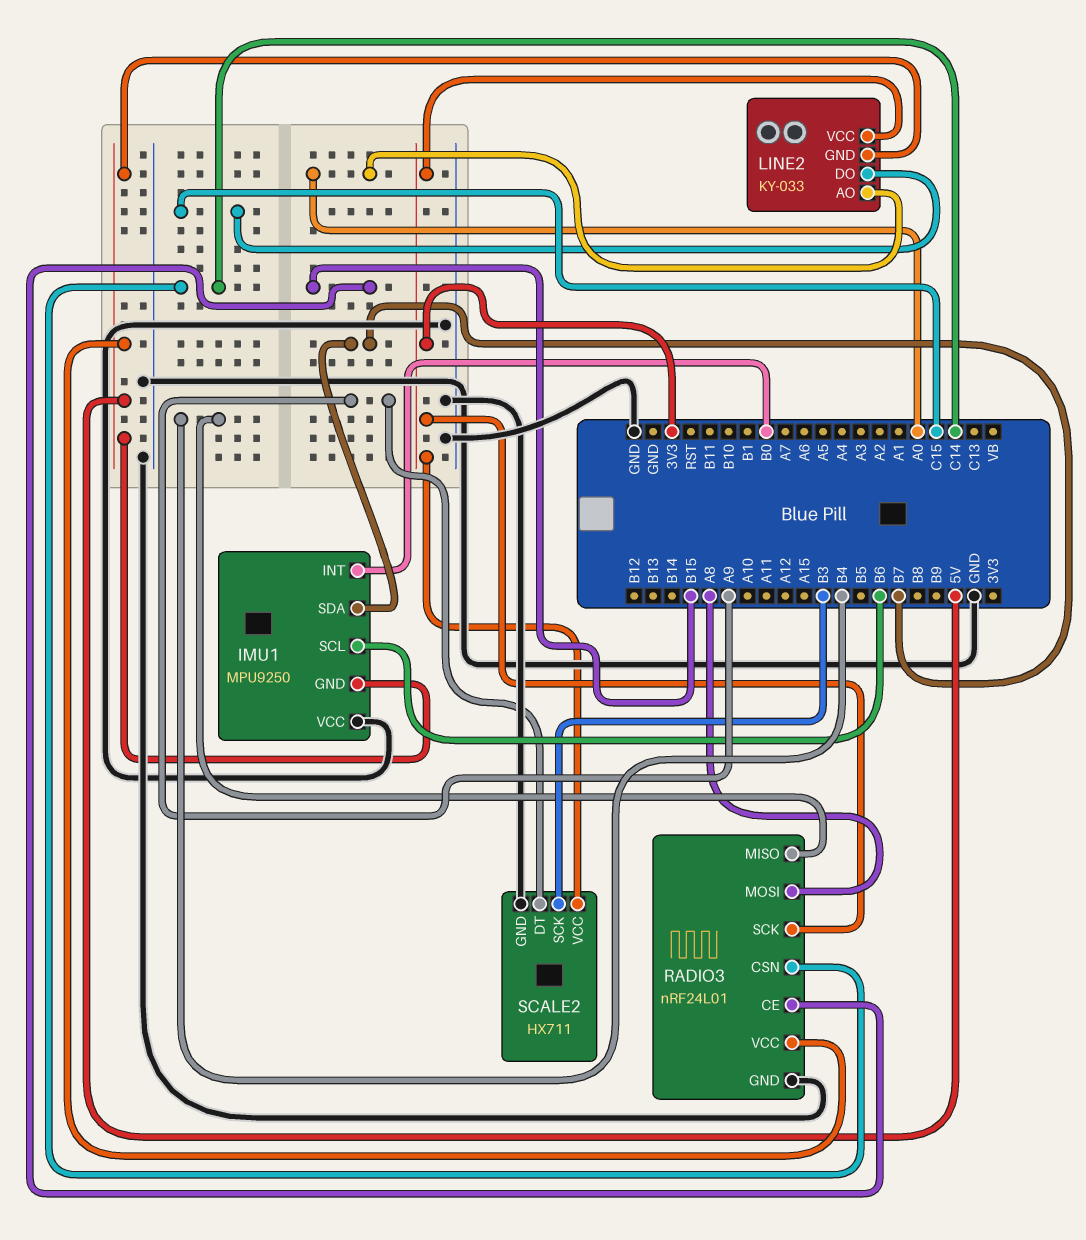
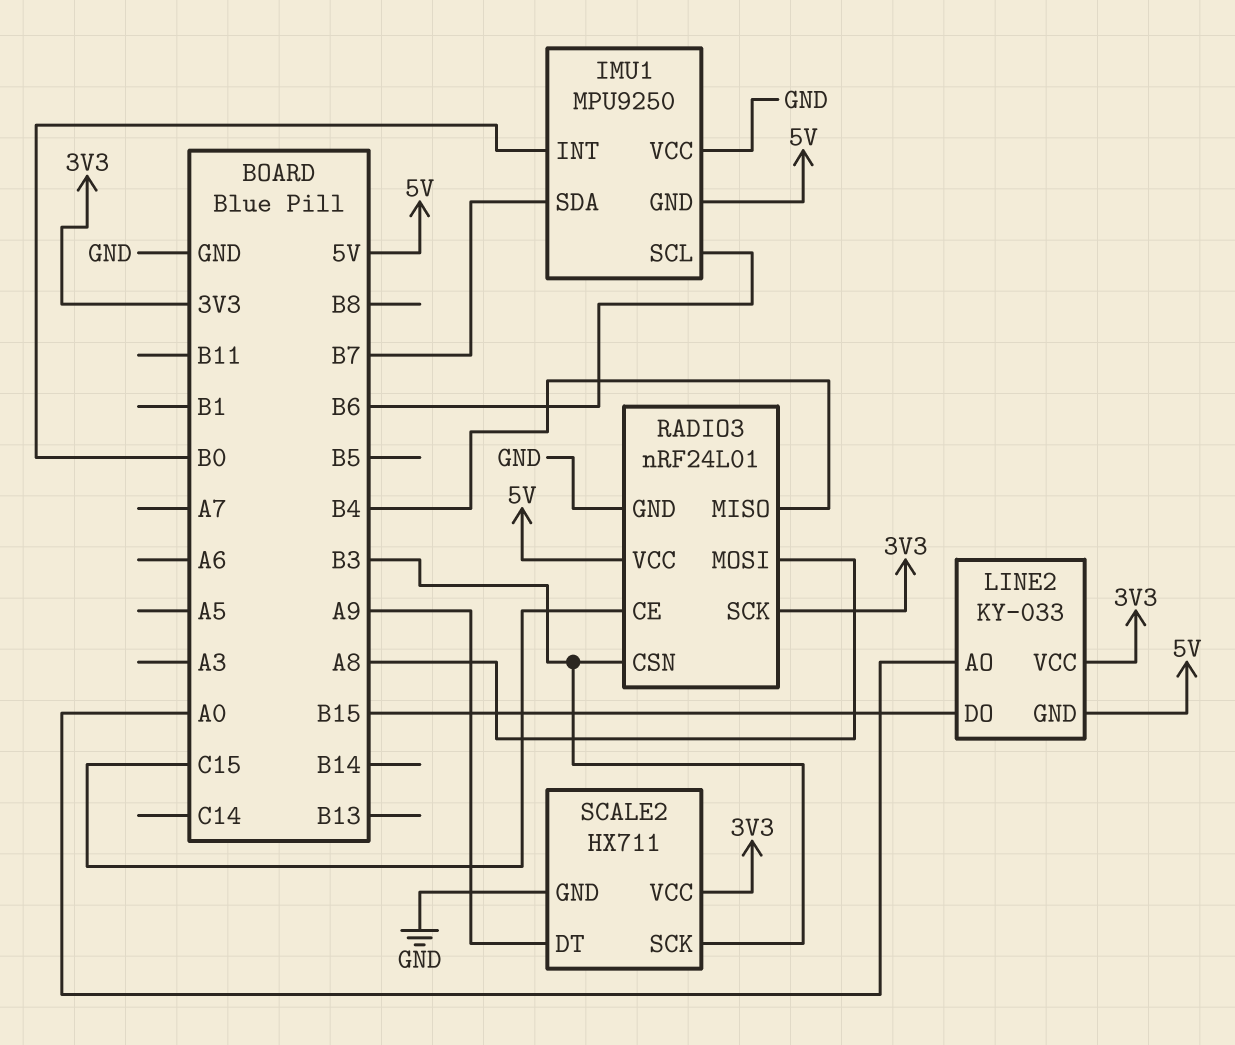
LINE2 pin DO: C15 -> B15
RADIO3 pin CE: B15 -> C15
RADIO3 pin CSN: C14 -> B3

